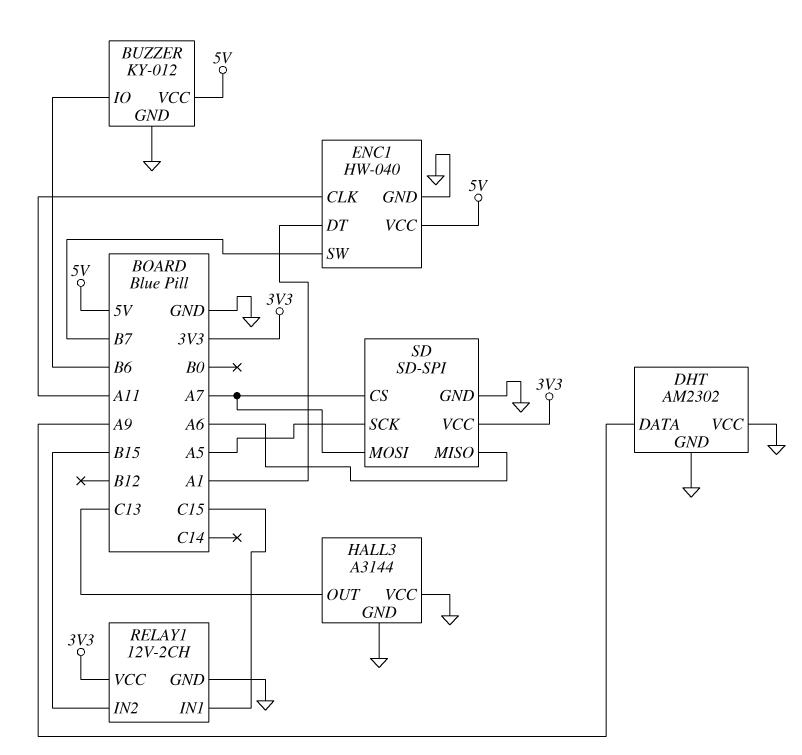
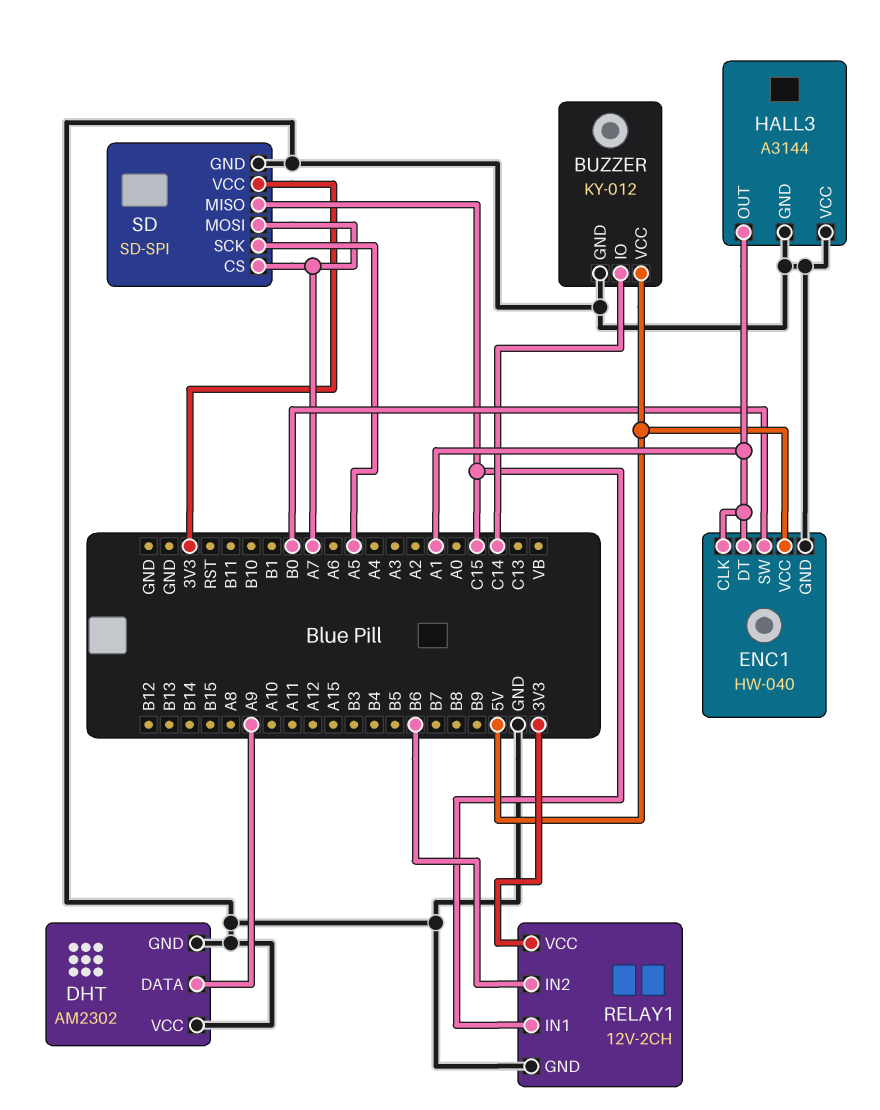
BUZZER pin IO: B6 -> C14
ENC1 pin CLK: A11 -> A1
ENC1 pin SW: B7 -> B0
HALL3 pin OUT: C13 -> A1
RELAY1 pin IN2: B15 -> B6
SD pin MISO: A6 -> C15

